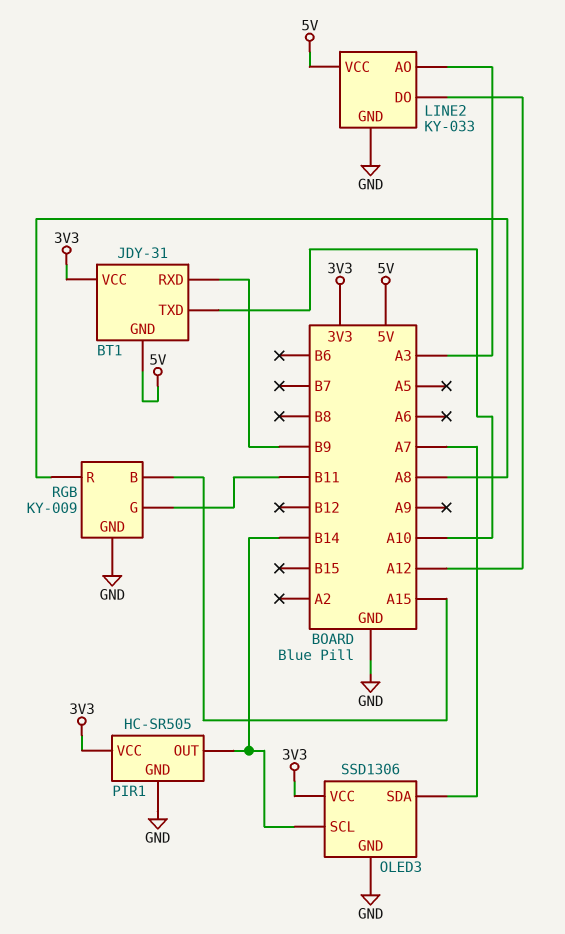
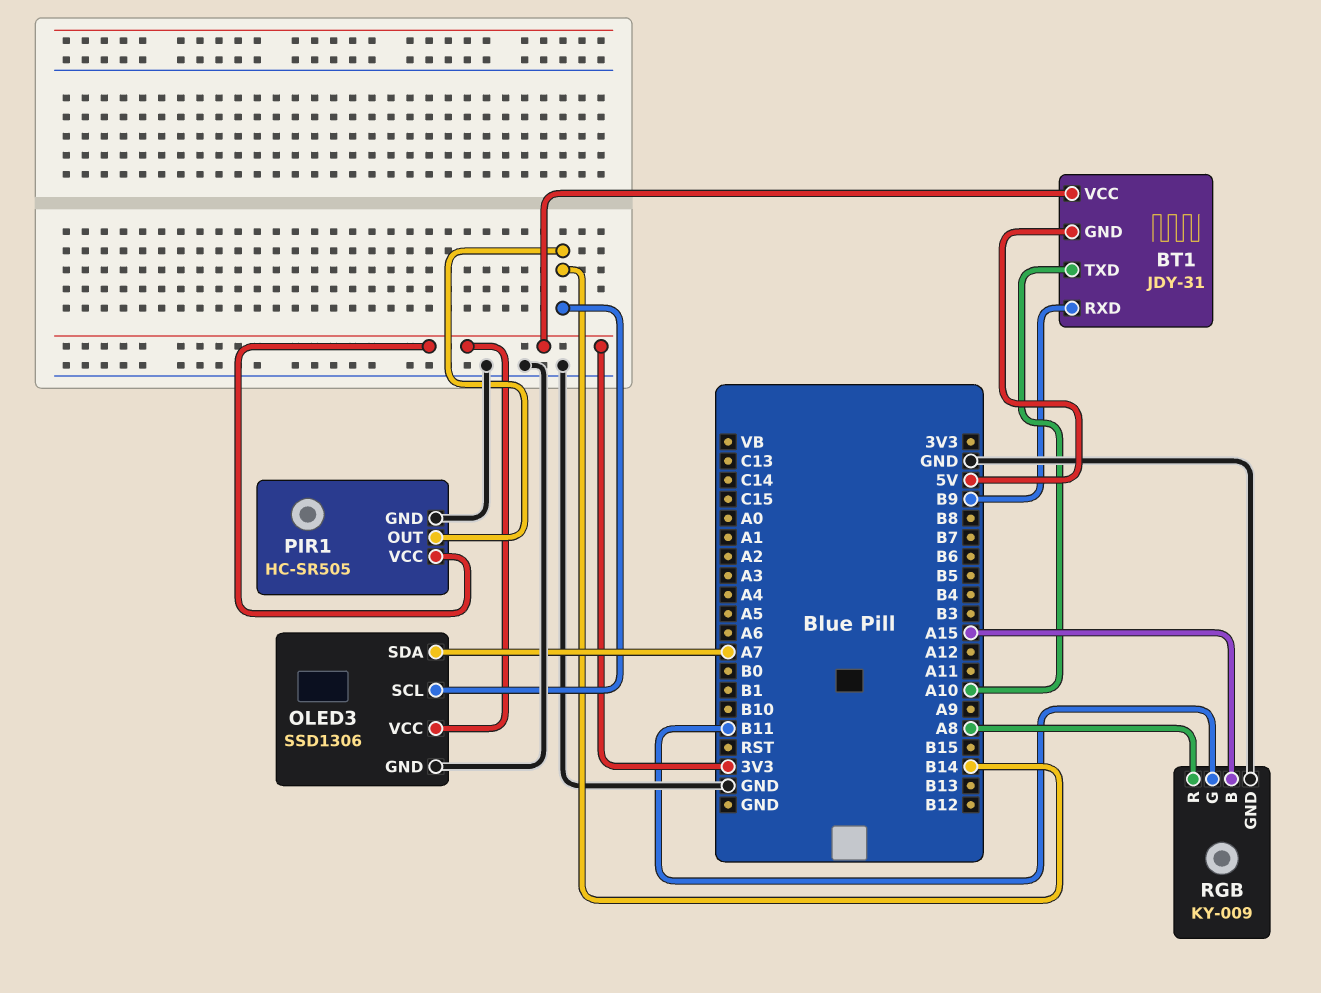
LINE2: KY-033 -> none
LINE2 pin AO: A3 -> none
LINE2 pin DO: A12 -> none
LINE2 pin GND: GND -> none
LINE2 pin VCC: 5V -> none

